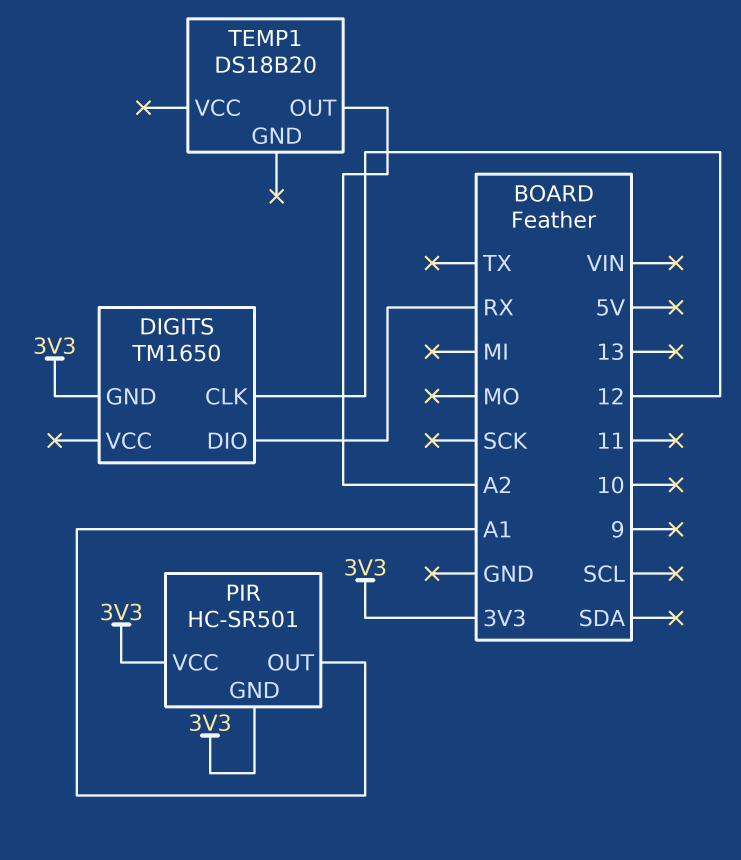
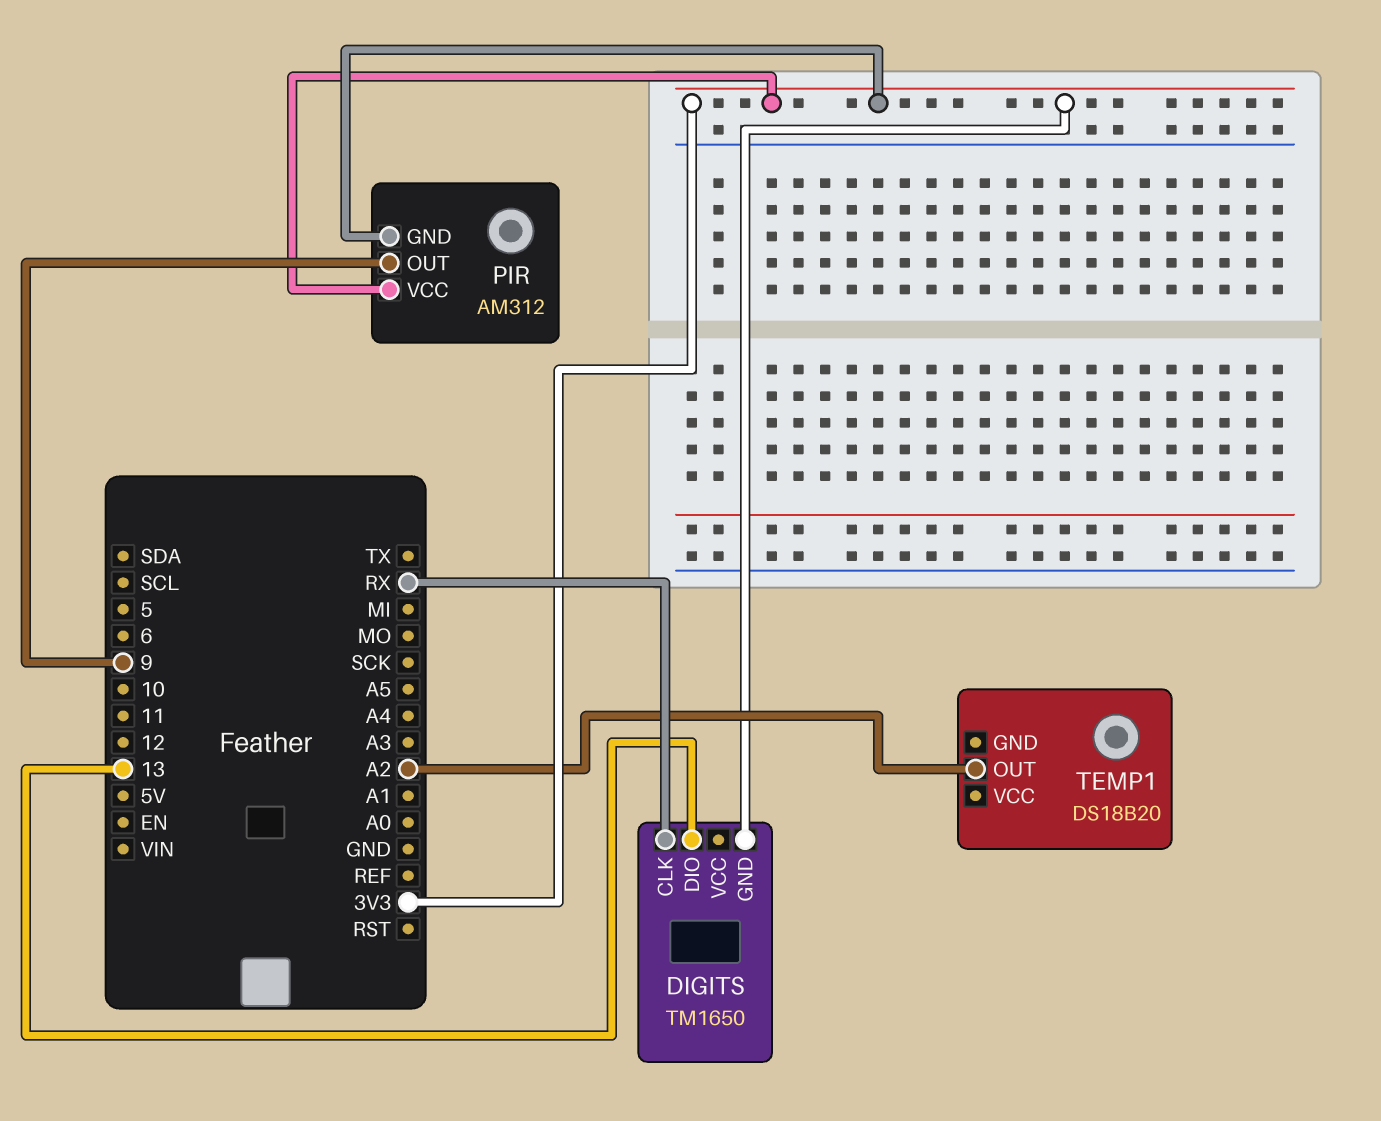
DIGITS pin CLK: 12 -> RX
DIGITS pin DIO: RX -> 13
PIR: HC-SR501 -> AM312
PIR pin OUT: A1 -> 9

